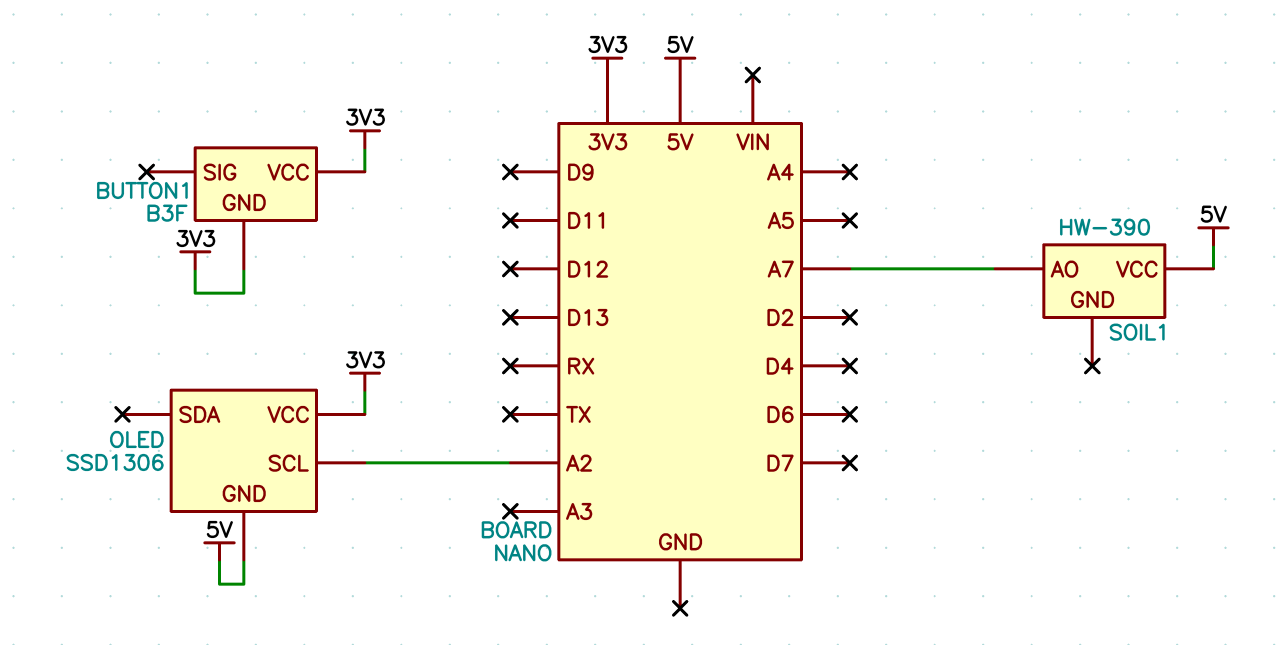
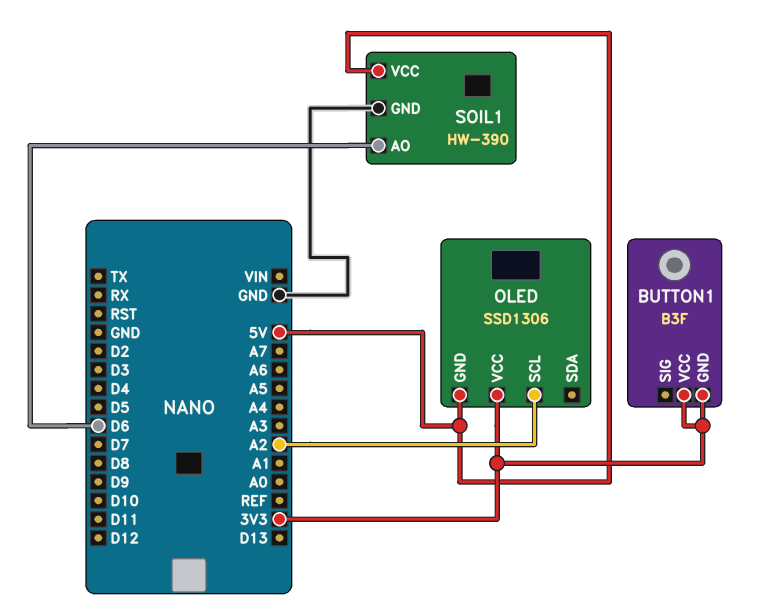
SOIL1 pin AO: A7 -> D6
SOIL1 pin GND: none -> GND

